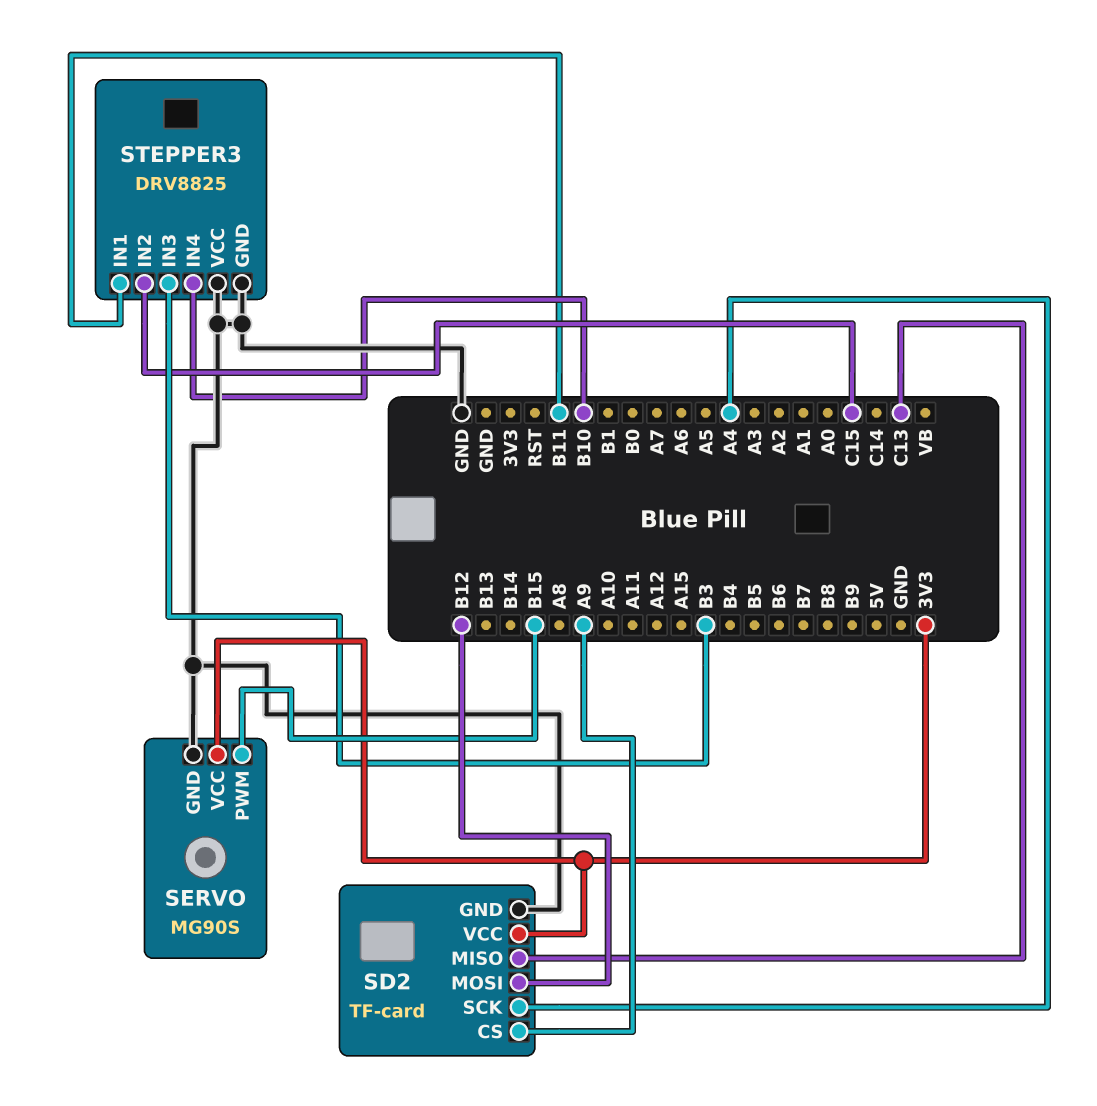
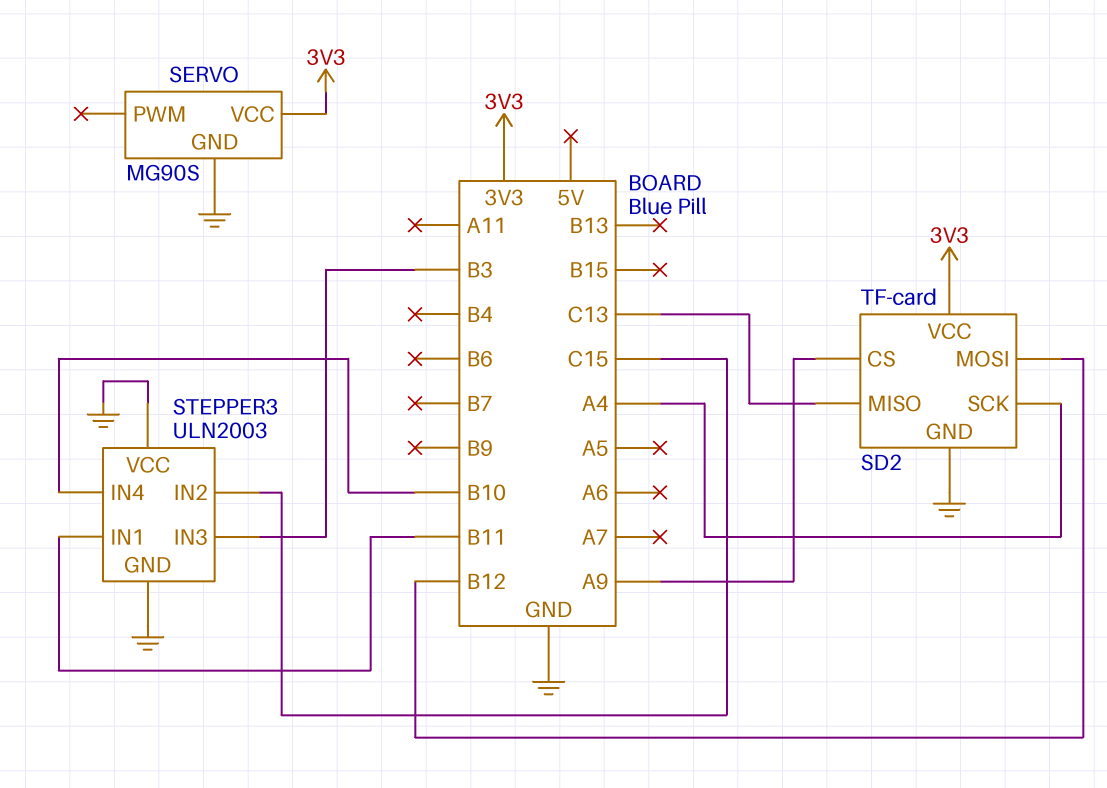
SERVO pin PWM: B15 -> none
STEPPER3: DRV8825 -> ULN2003

